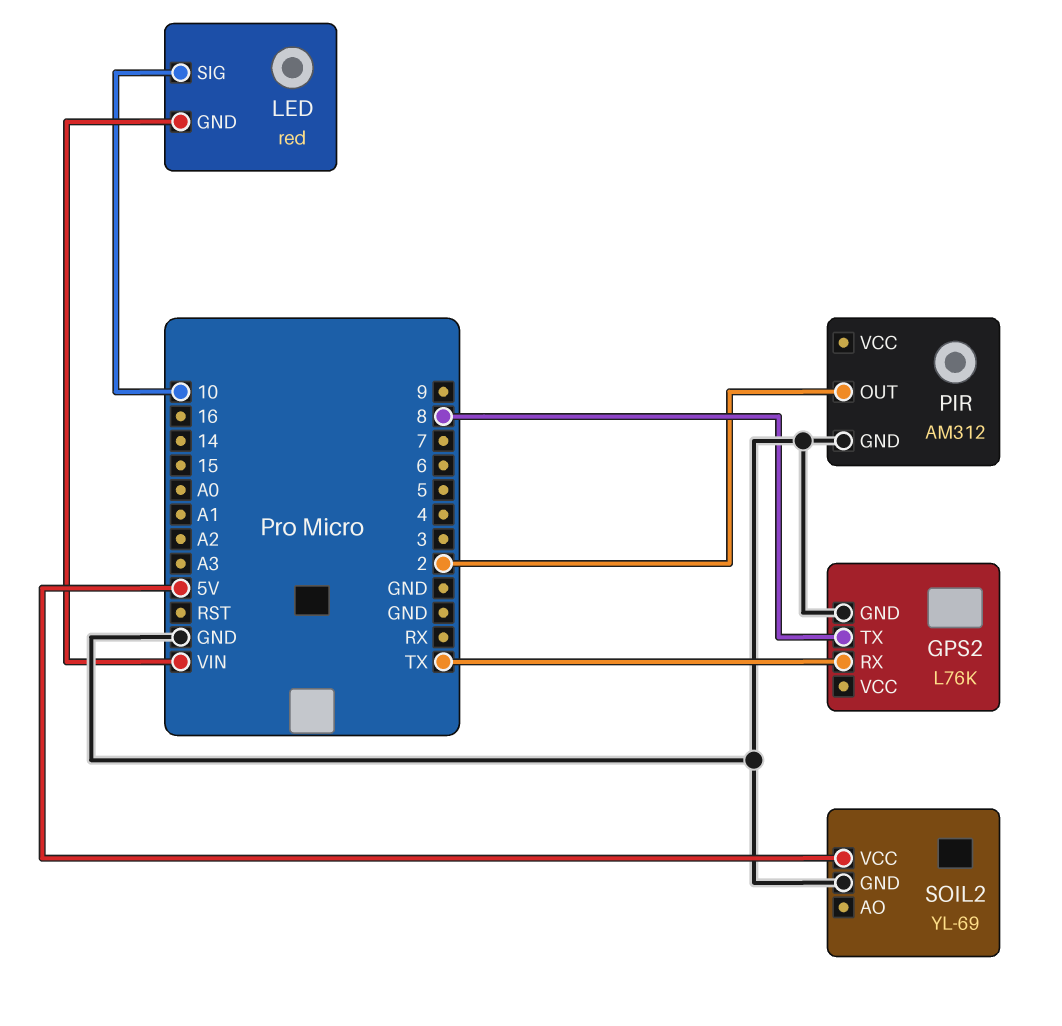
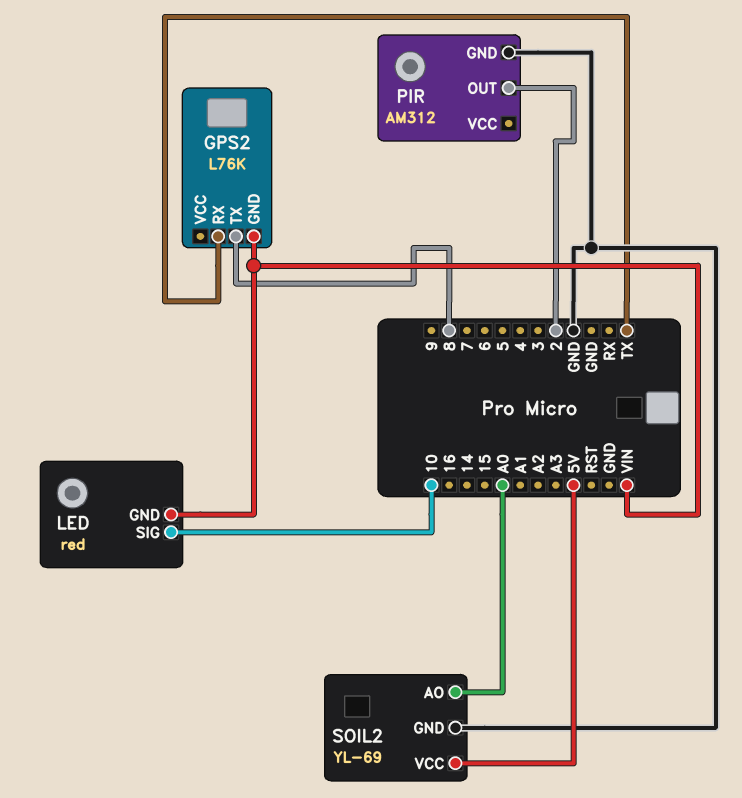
GPS2 pin GND: GND -> VIN
SOIL2 pin AO: none -> A0

